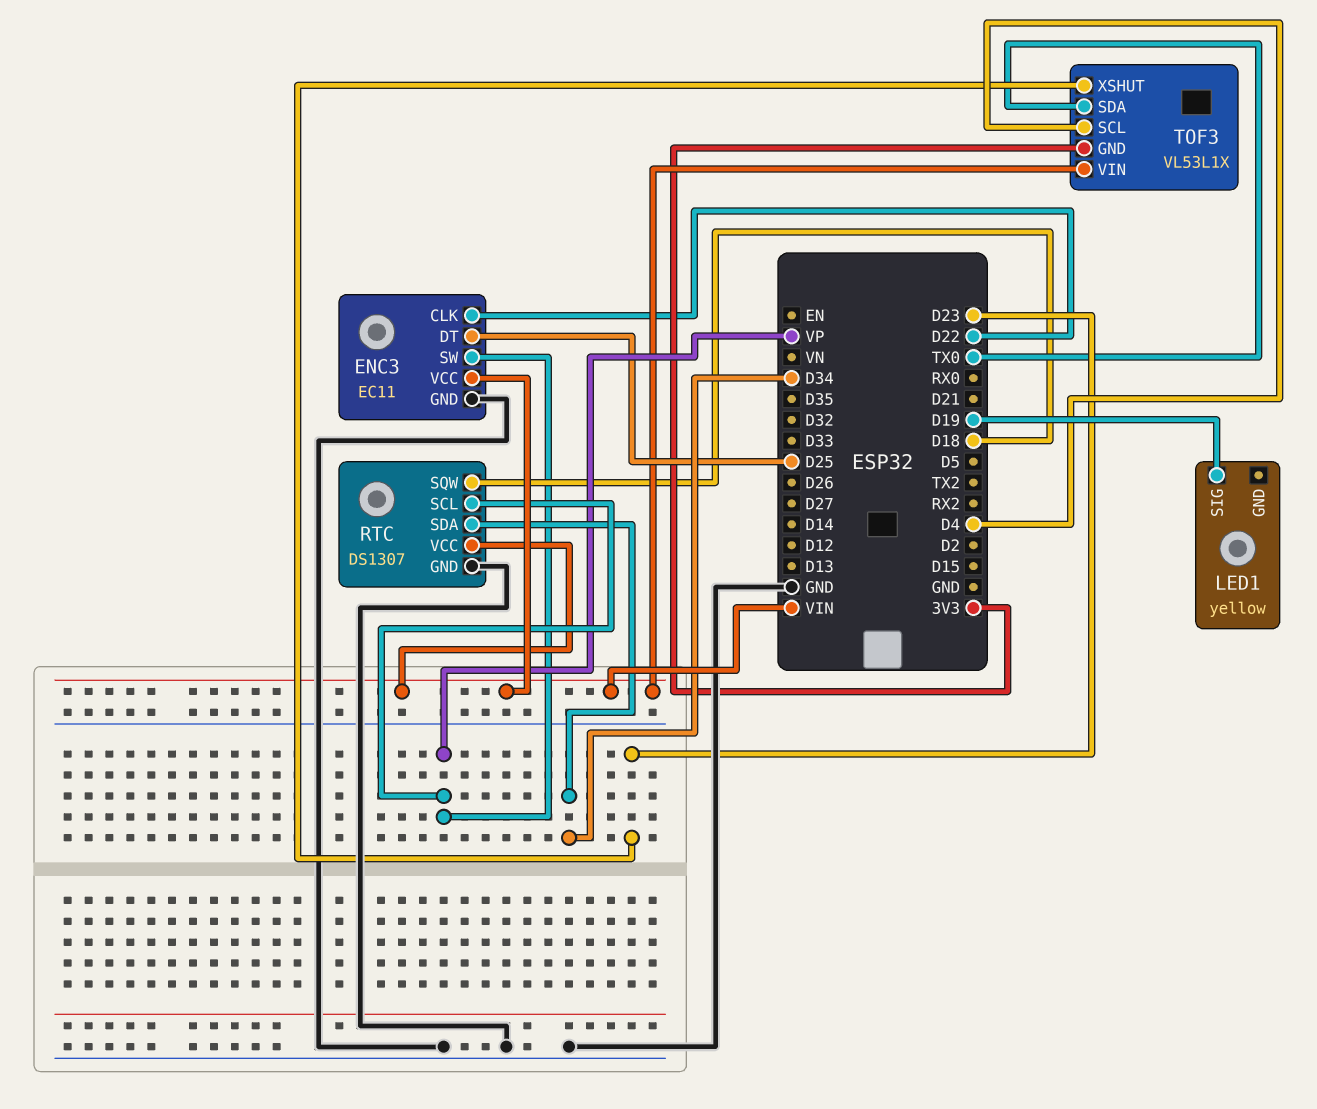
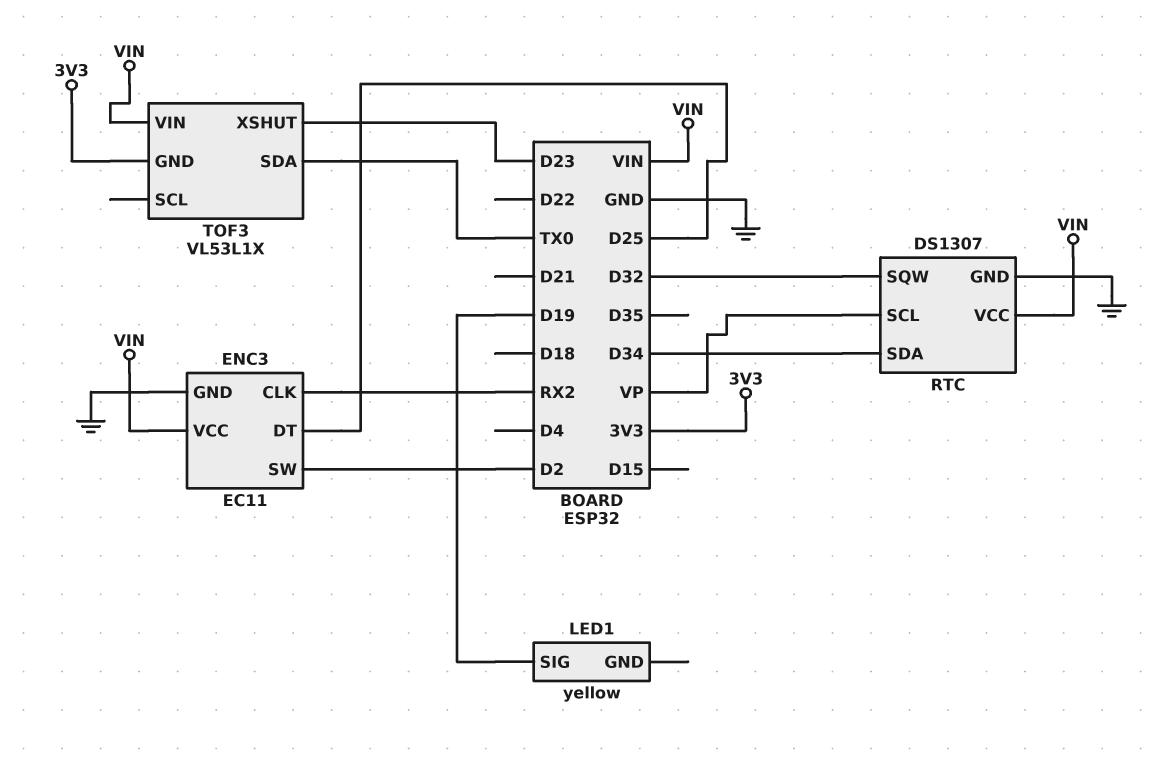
ENC3 pin CLK: D22 -> RX2
ENC3 pin SW: VP -> D2
RTC pin SQW: D18 -> D32
TOF3 pin SCL: D4 -> none

